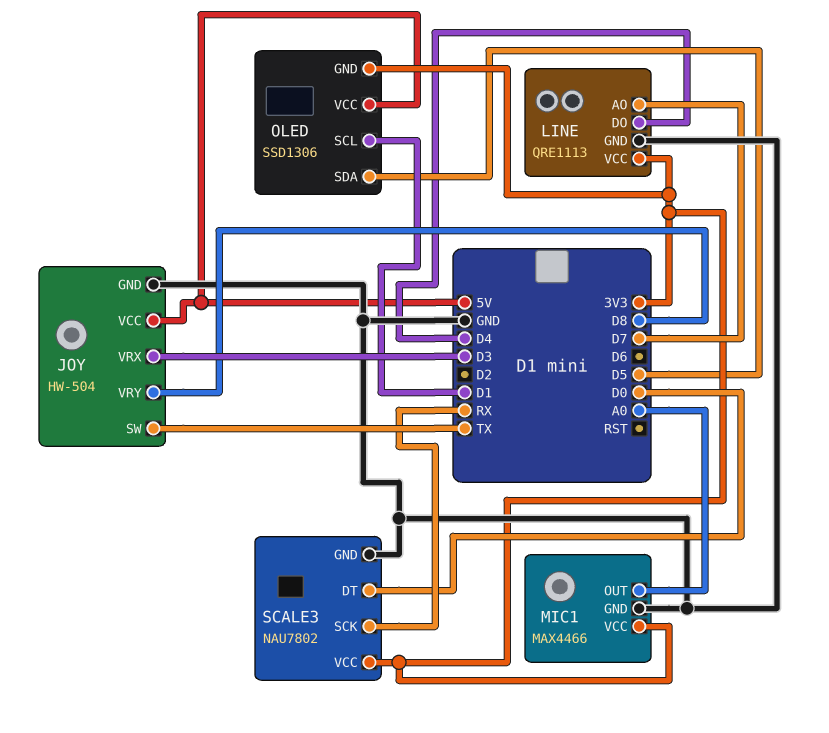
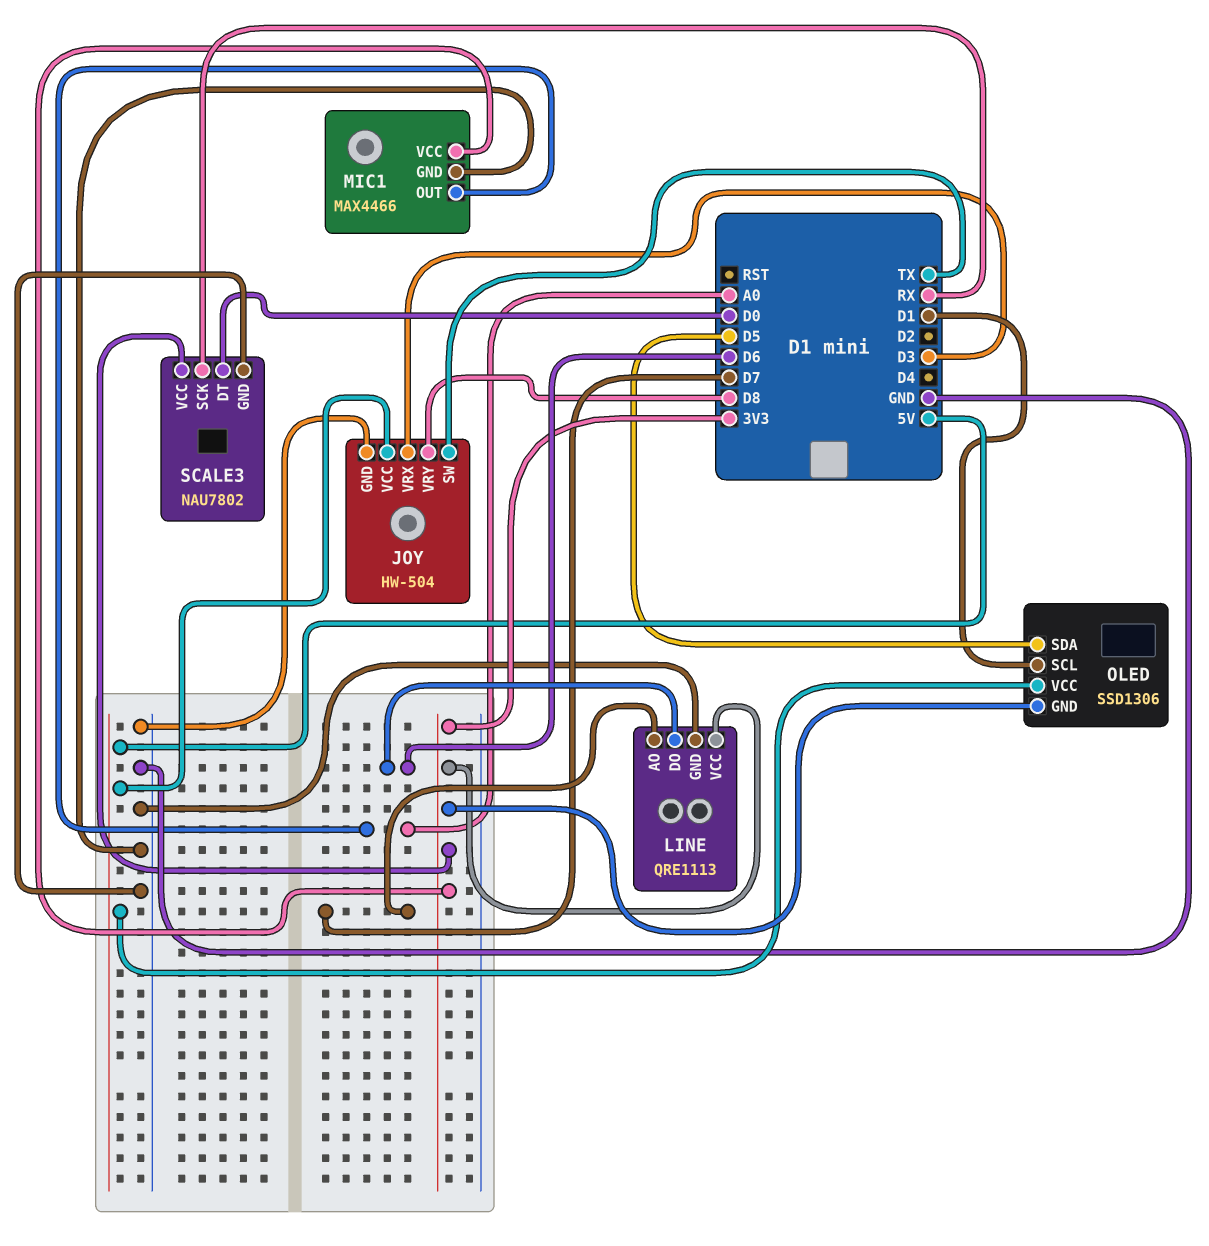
LINE pin DO: D4 -> D6

